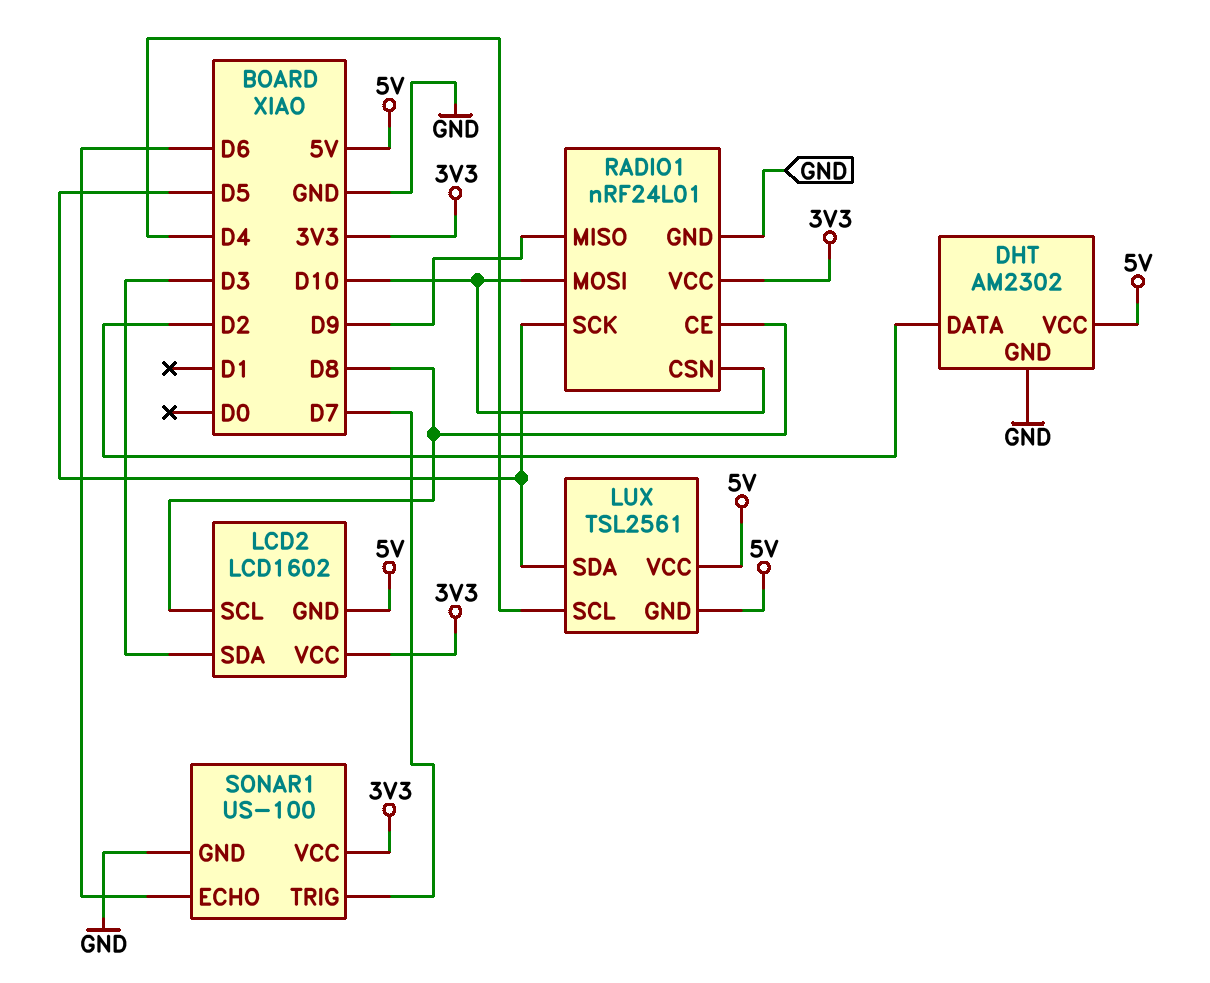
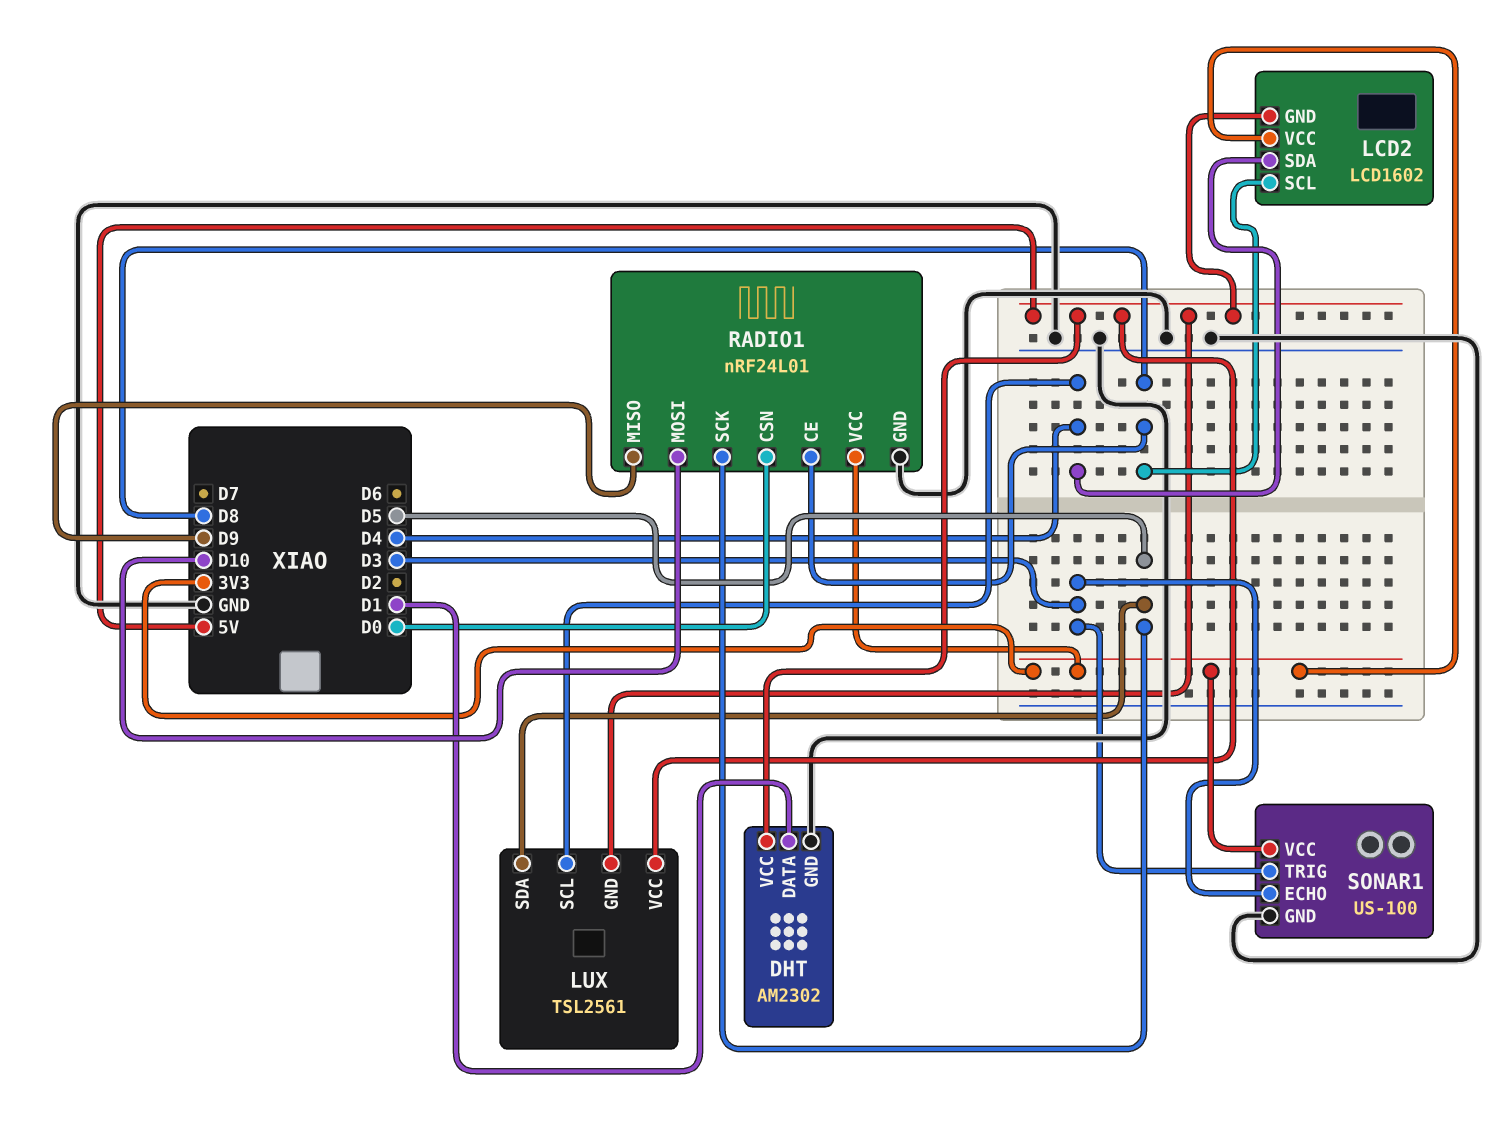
DHT pin DATA: D2 -> D1
LCD2 pin SDA: D3 -> D4
RADIO1 pin CSN: D10 -> D0
SONAR1 pin ECHO: D6 -> D3
SONAR1 pin TRIG: D7 -> D3

